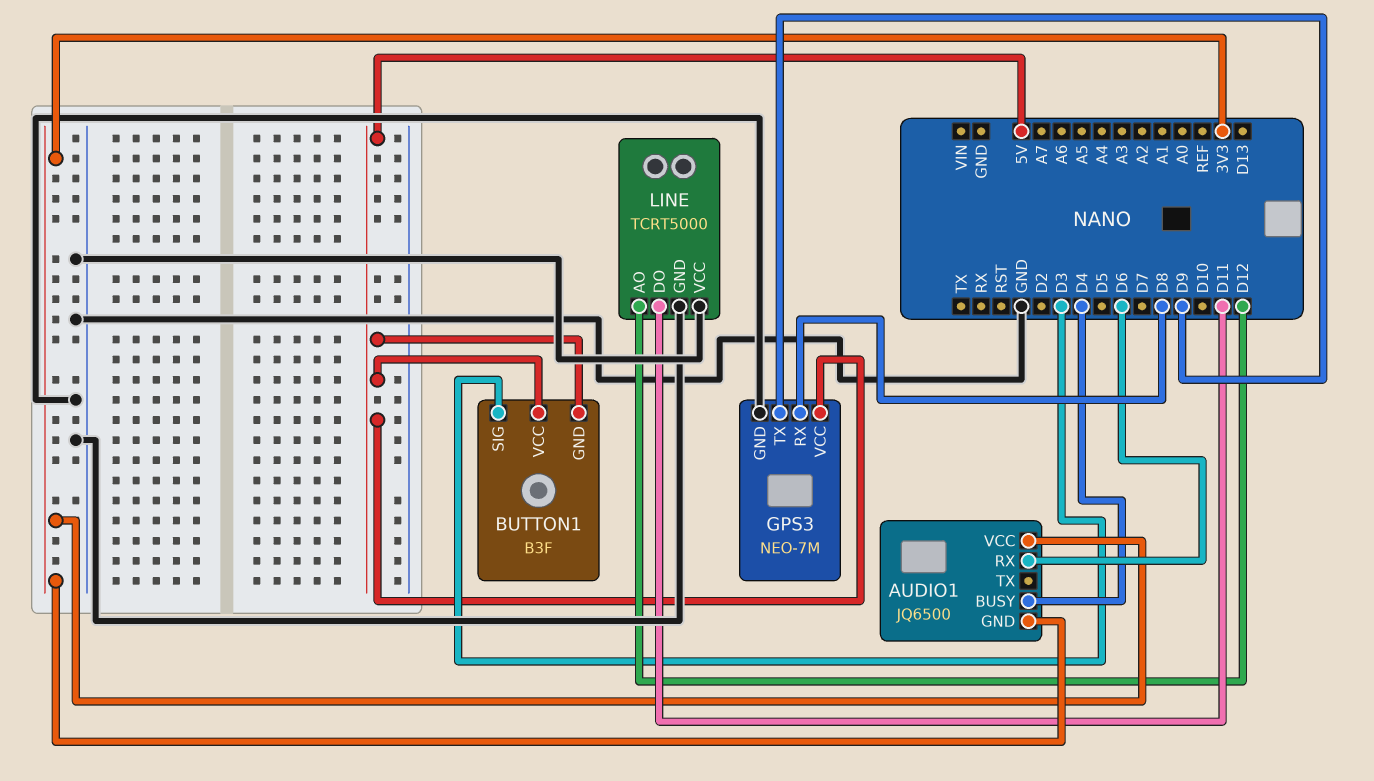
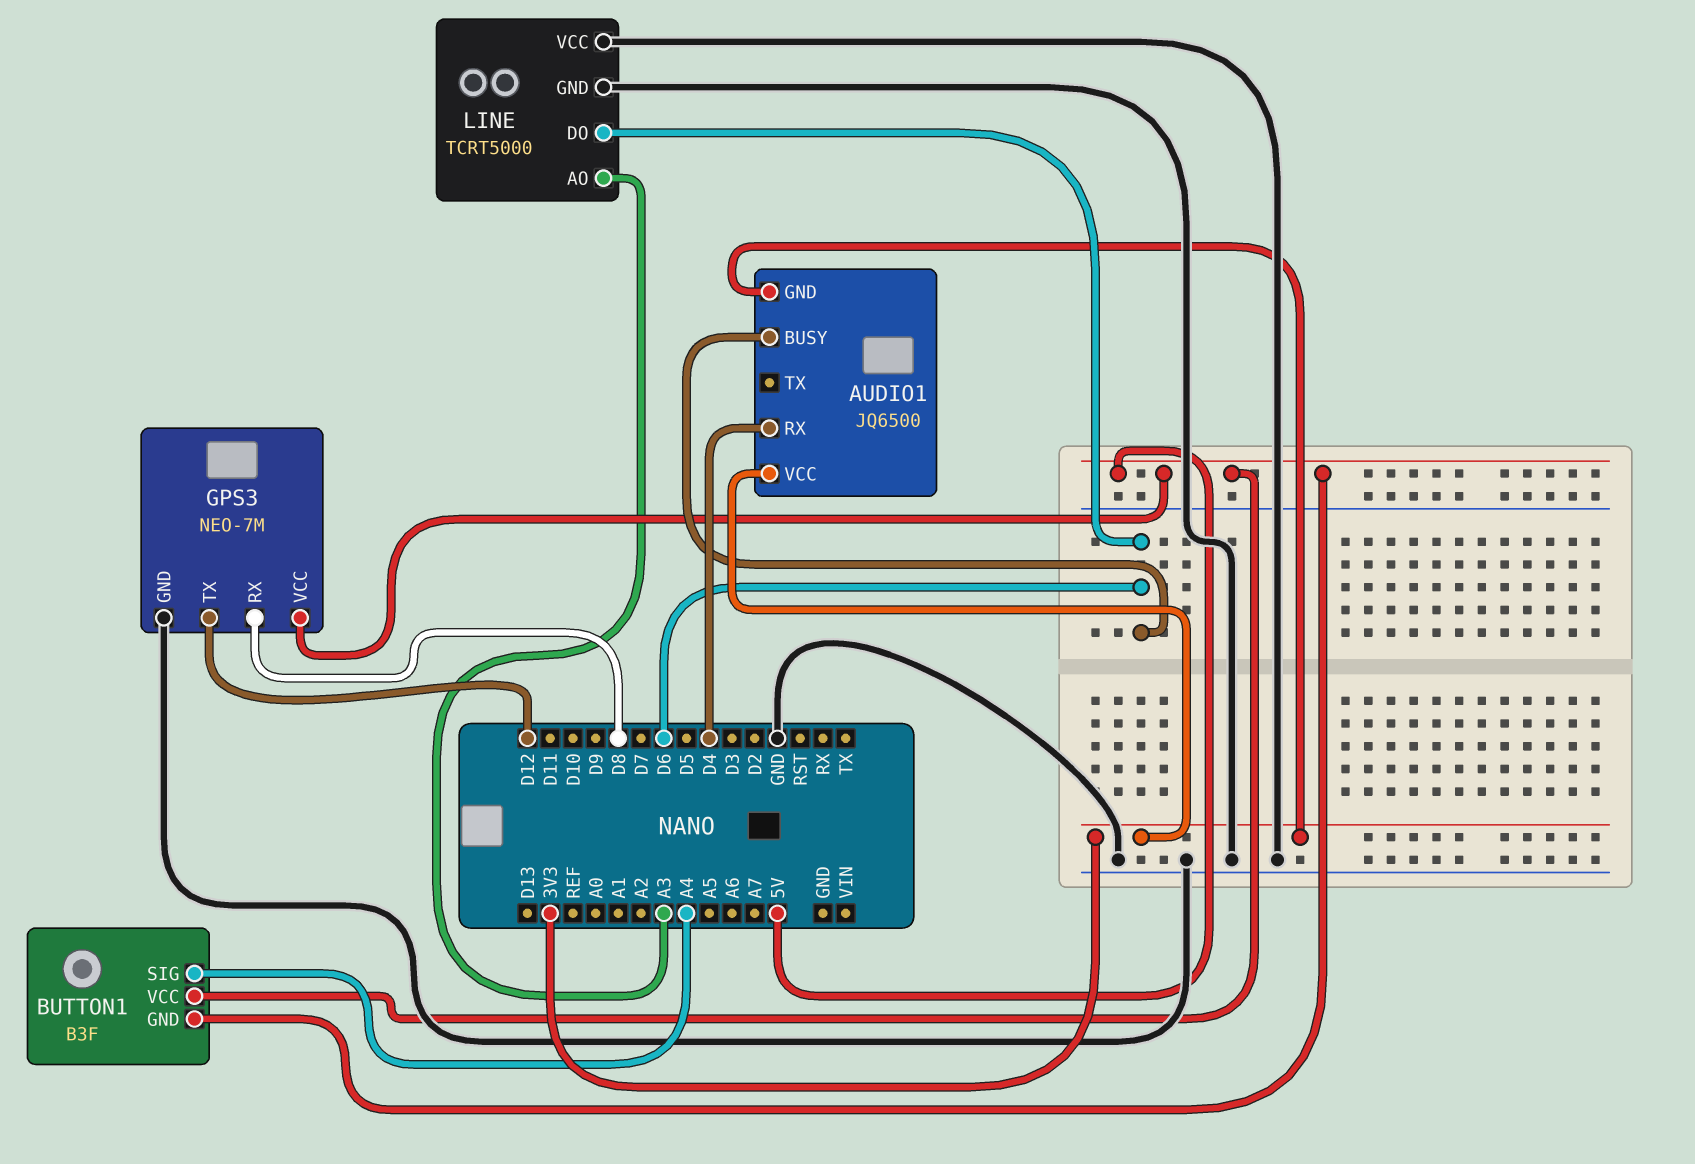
AUDIO1 pin BUSY: D4 -> D6
AUDIO1 pin RX: D6 -> D4
BUTTON1 pin SIG: D3 -> A4
GPS3 pin TX: D9 -> D12
LINE pin AO: D12 -> A3
LINE pin DO: D11 -> D6

